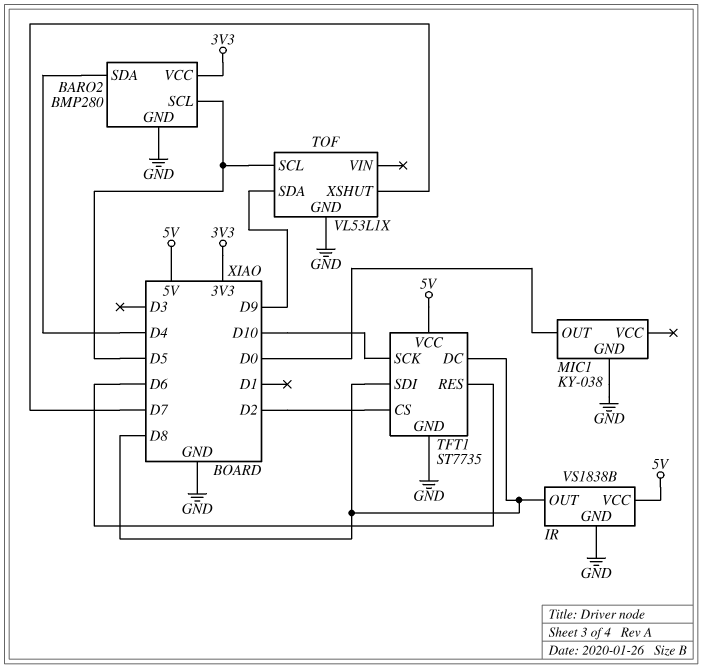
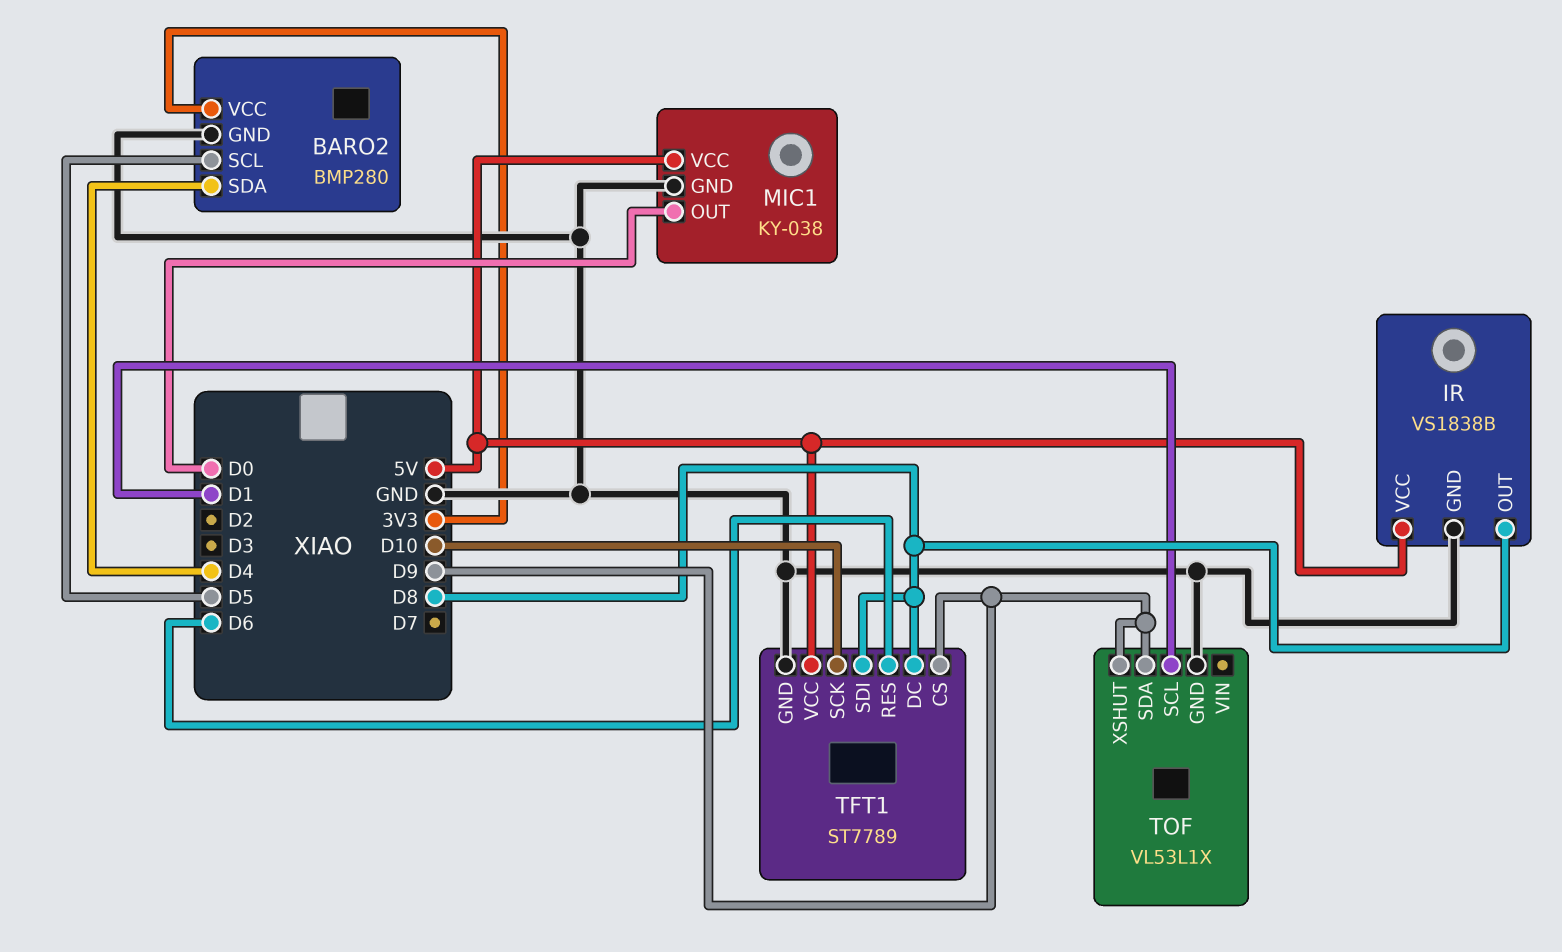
MIC1 pin VCC: none -> 5V
TFT1: ST7735 -> ST7789
TFT1 pin CS: D2 -> D9
TOF pin SCL: D5 -> D1
TOF pin XSHUT: D7 -> D9

